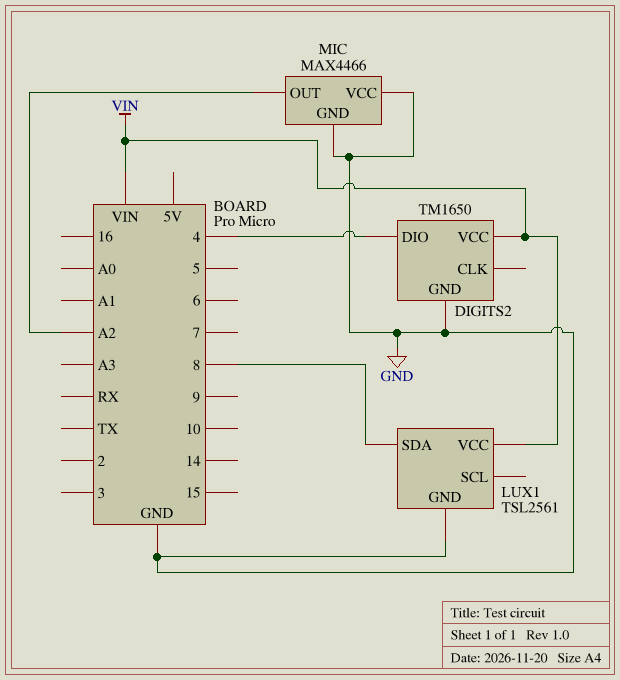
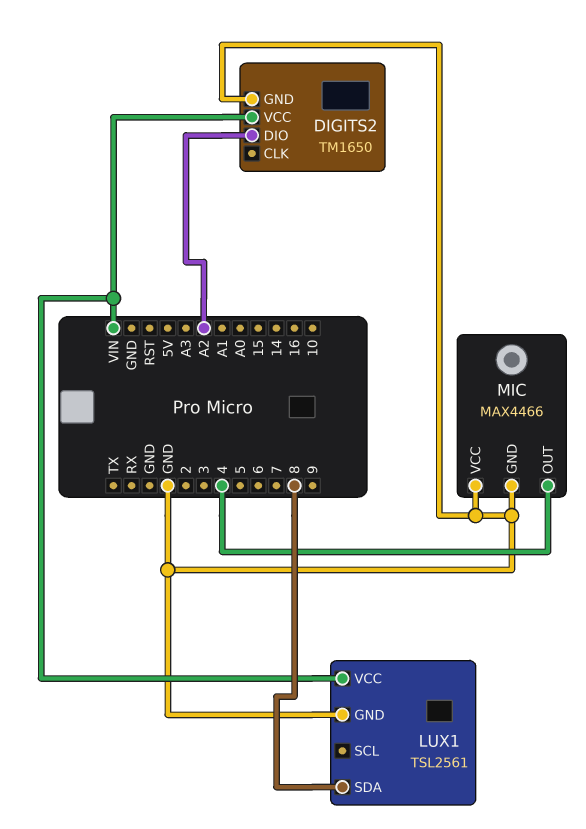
DIGITS2 pin DIO: 4 -> A2
MIC pin OUT: A2 -> 4

